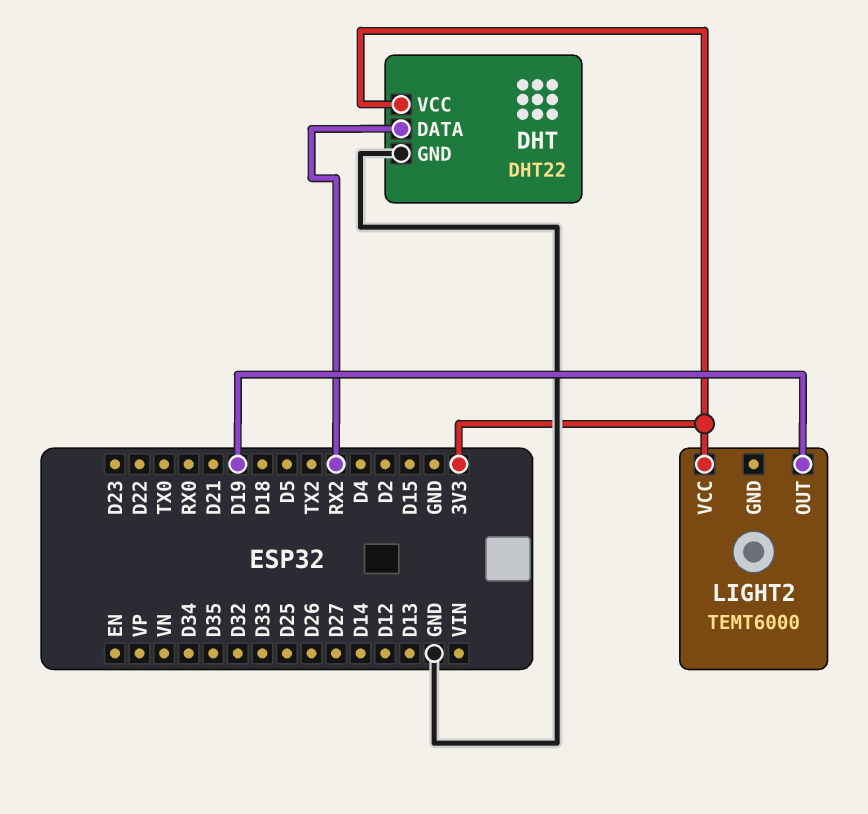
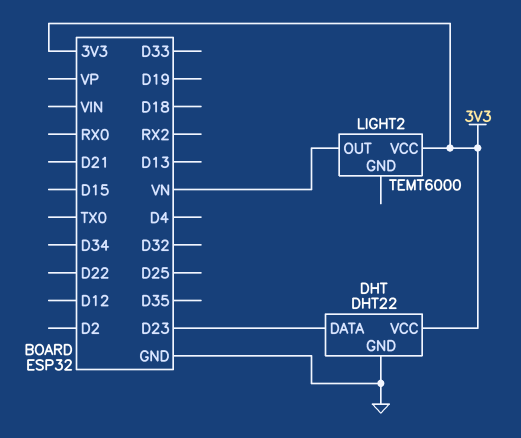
DHT pin DATA: RX2 -> D23
LIGHT2 pin OUT: D19 -> VN

